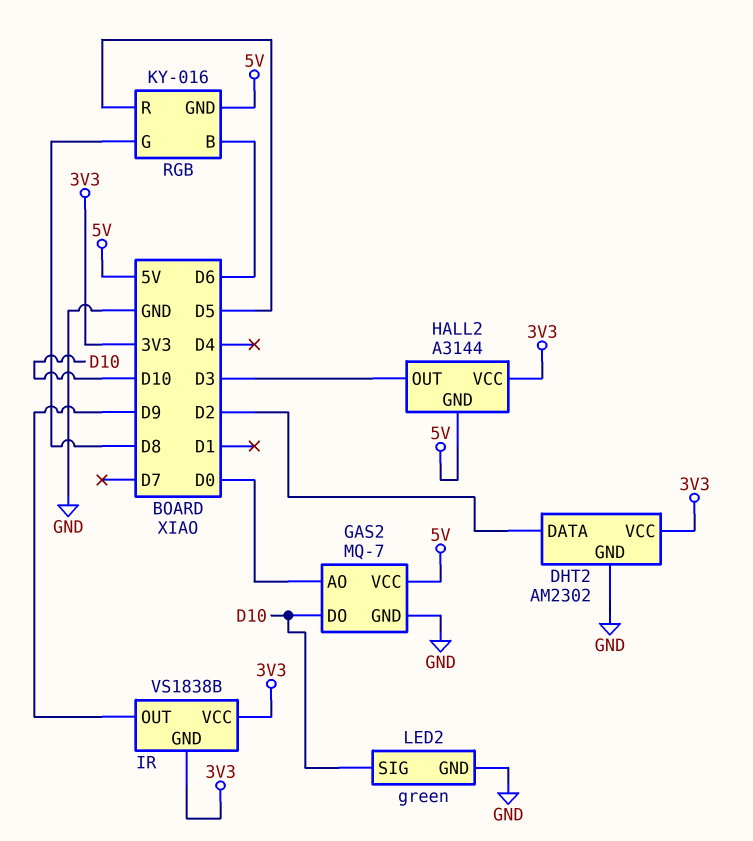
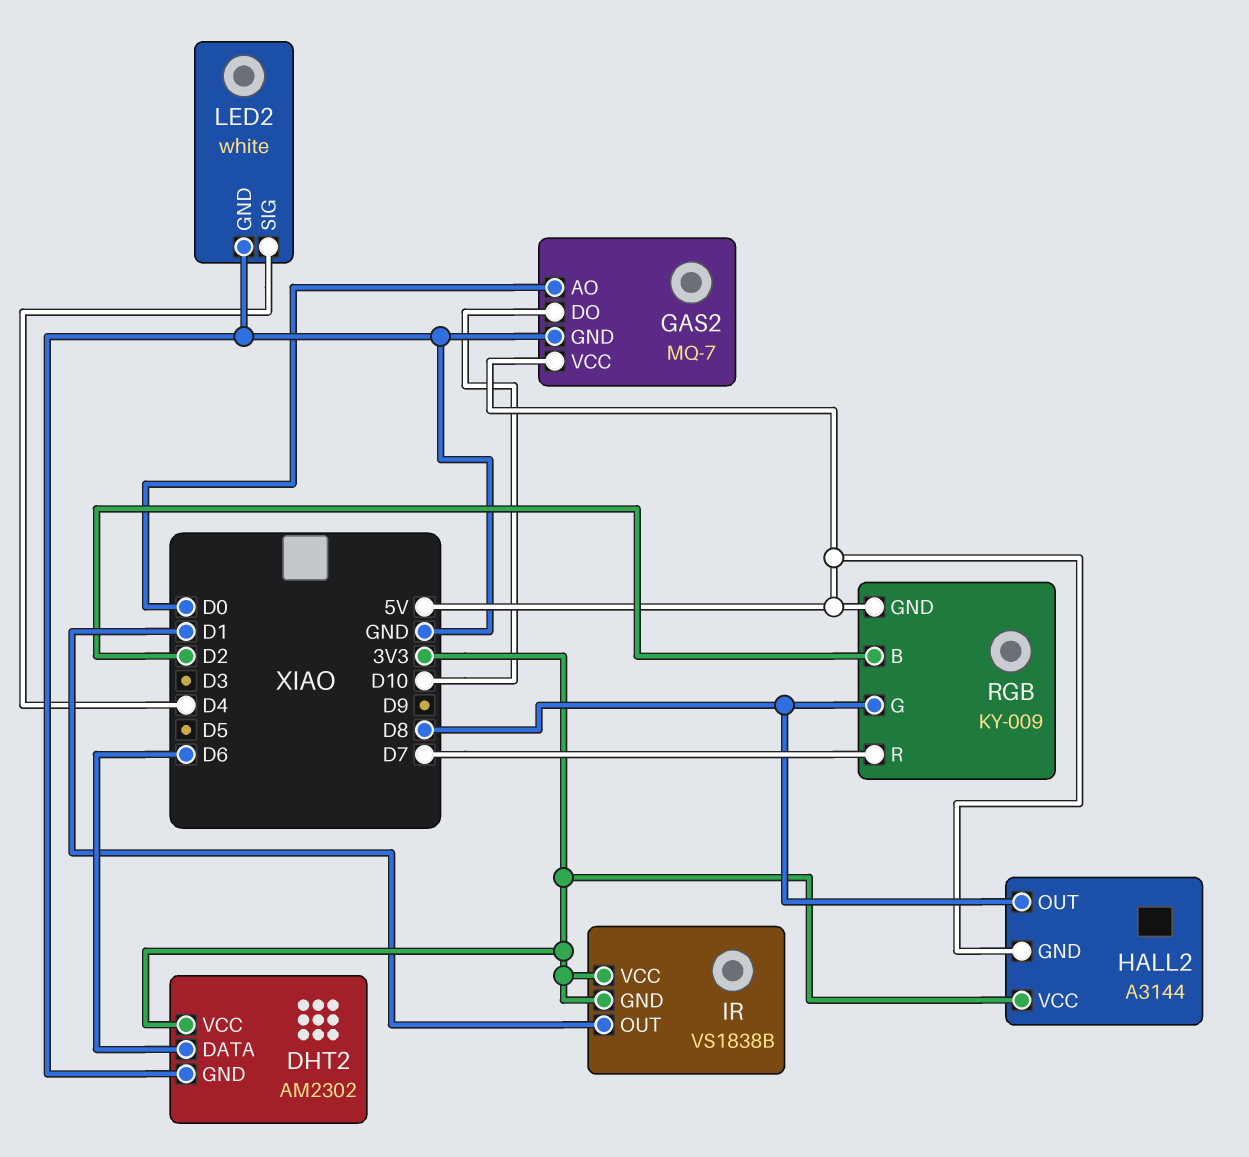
DHT2 pin DATA: D2 -> D6
HALL2 pin OUT: D3 -> D8
IR pin OUT: D9 -> D1
LED2: green -> white
LED2 pin SIG: D10 -> D4
RGB: KY-016 -> KY-009
RGB pin B: D6 -> D2
RGB pin R: D5 -> D7

